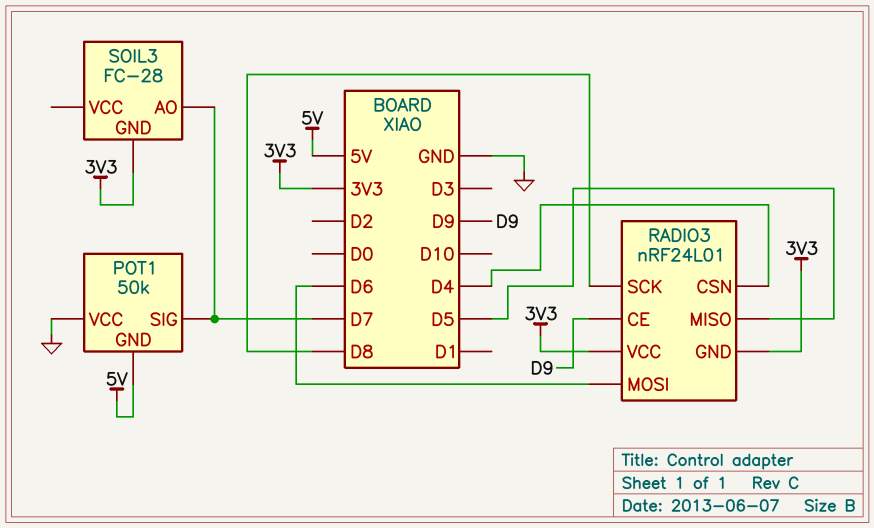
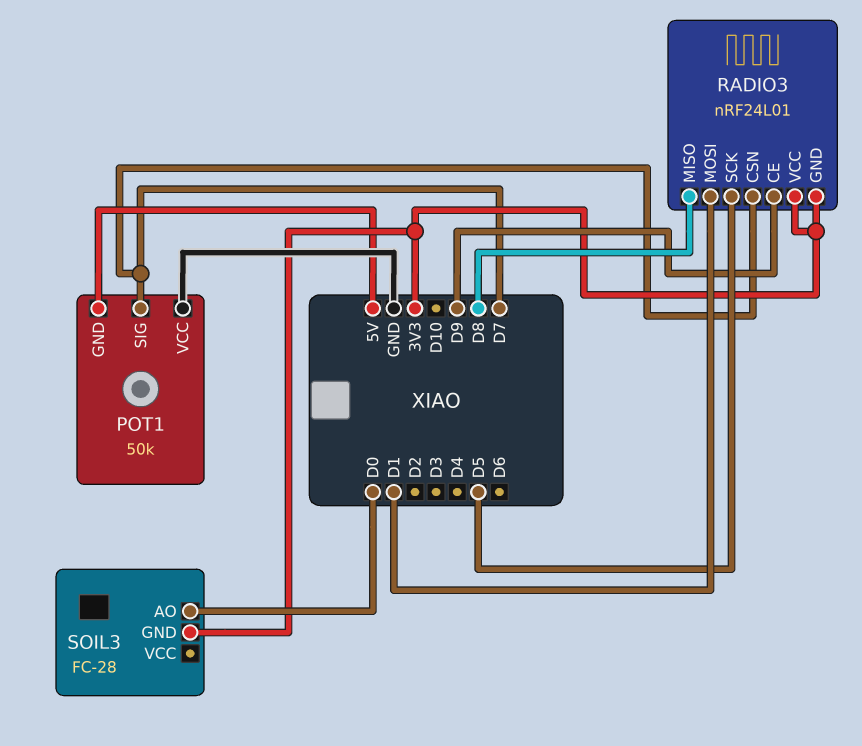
RADIO3 pin CSN: D4 -> D7
RADIO3 pin MISO: D5 -> D8
RADIO3 pin MOSI: D6 -> D1
RADIO3 pin SCK: D8 -> D5
SOIL3 pin AO: D7 -> D0

